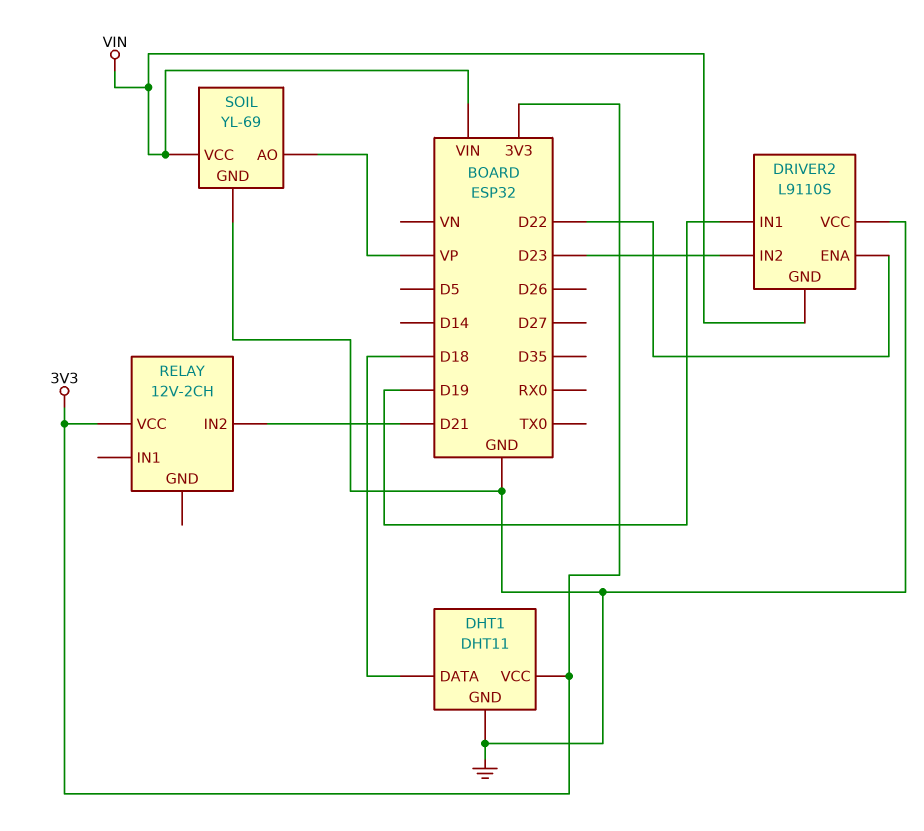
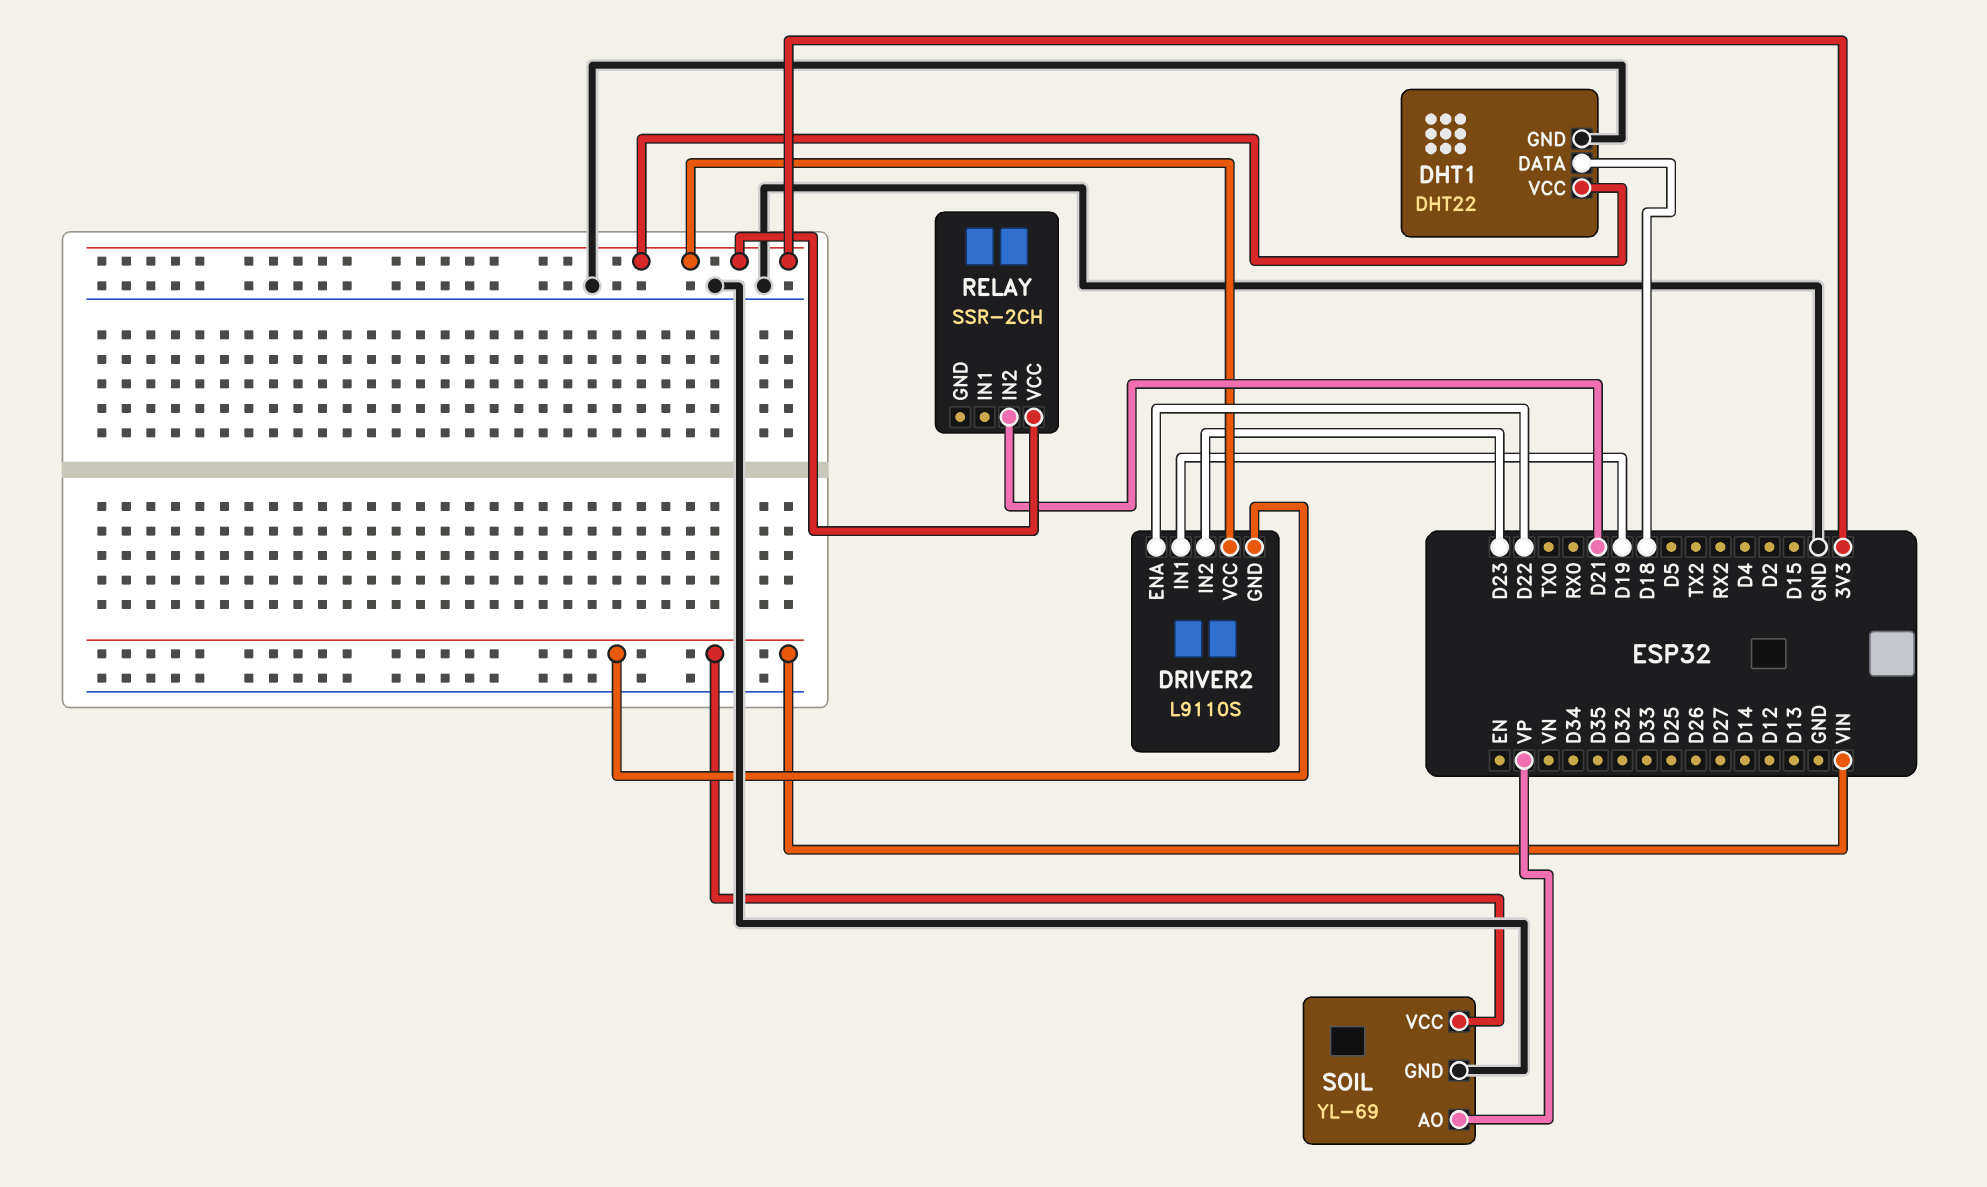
DHT1: DHT11 -> DHT22
DRIVER2 pin VCC: GND -> 3V3
RELAY: 12V-2CH -> SSR-2CH

